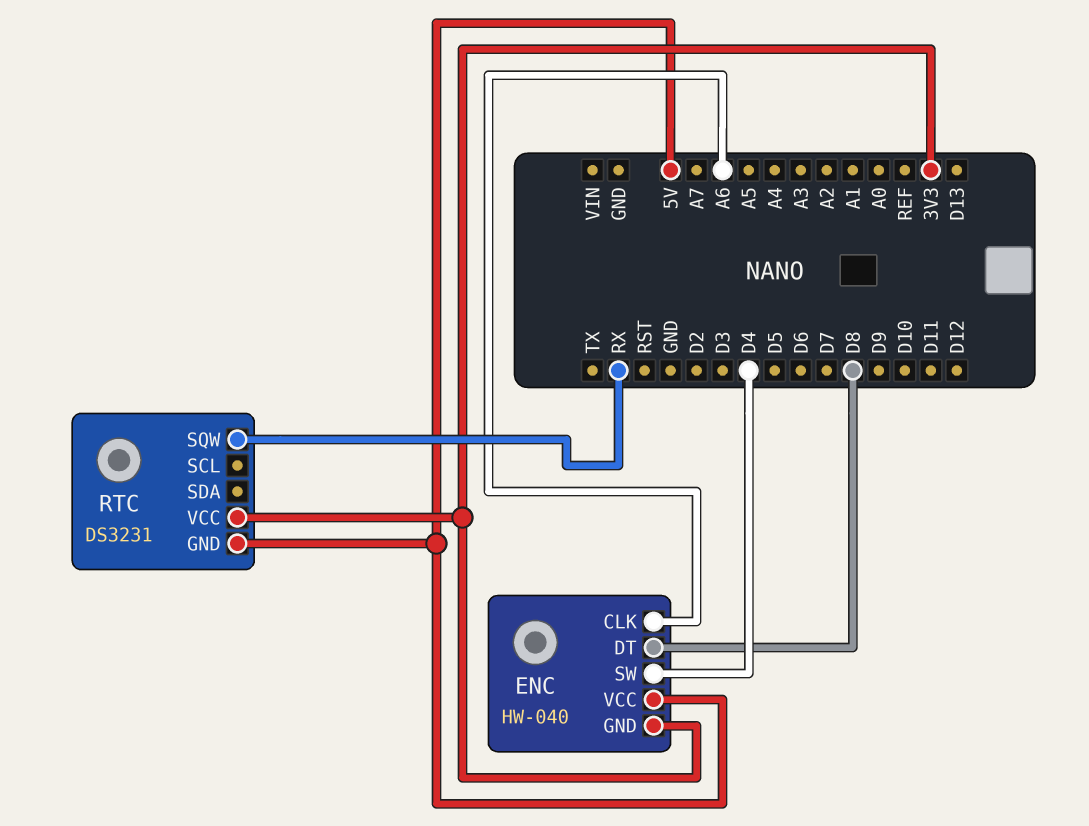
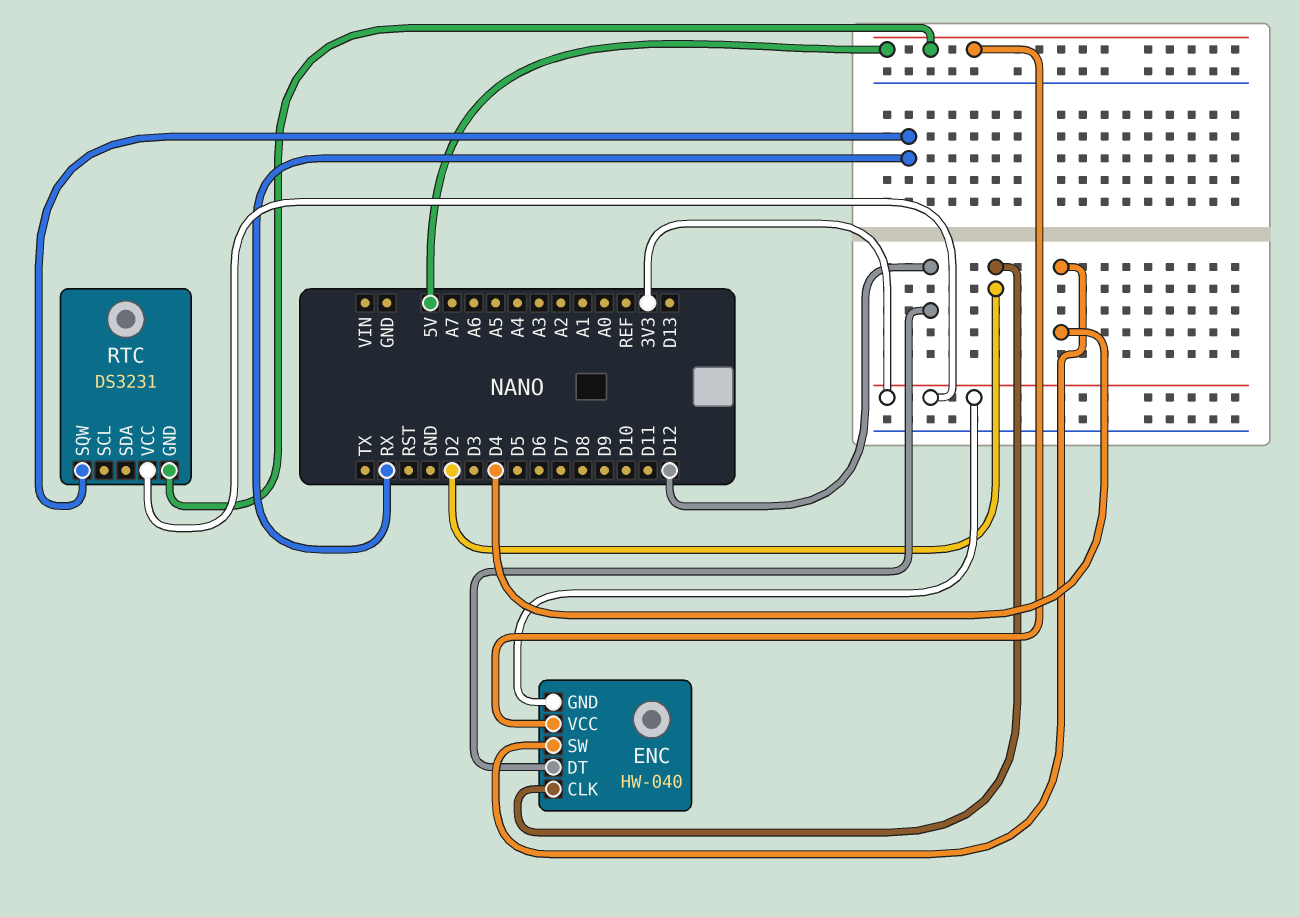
ENC pin CLK: A6 -> D2
ENC pin DT: D8 -> D12

